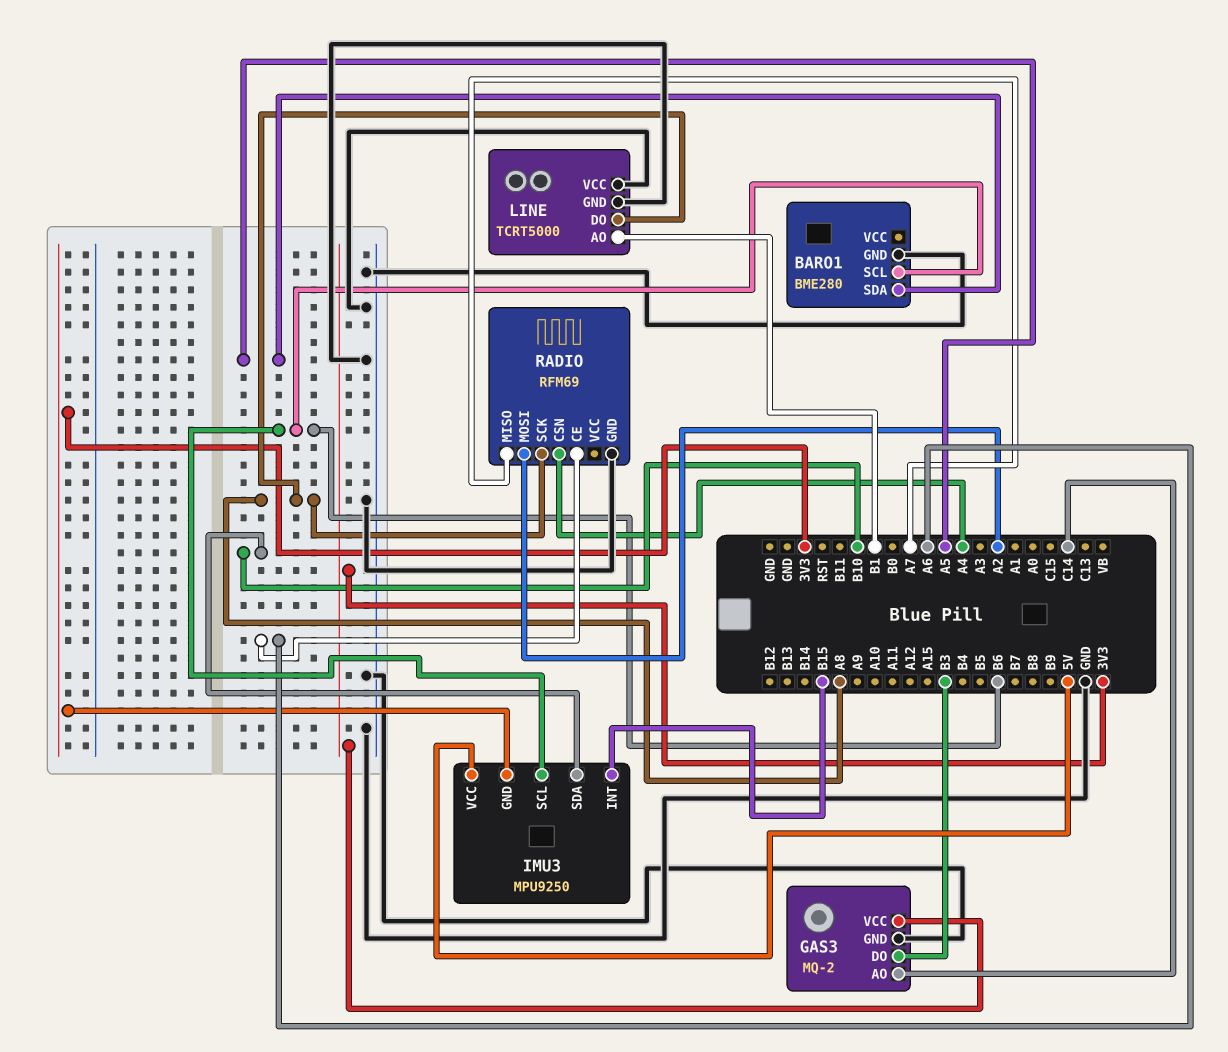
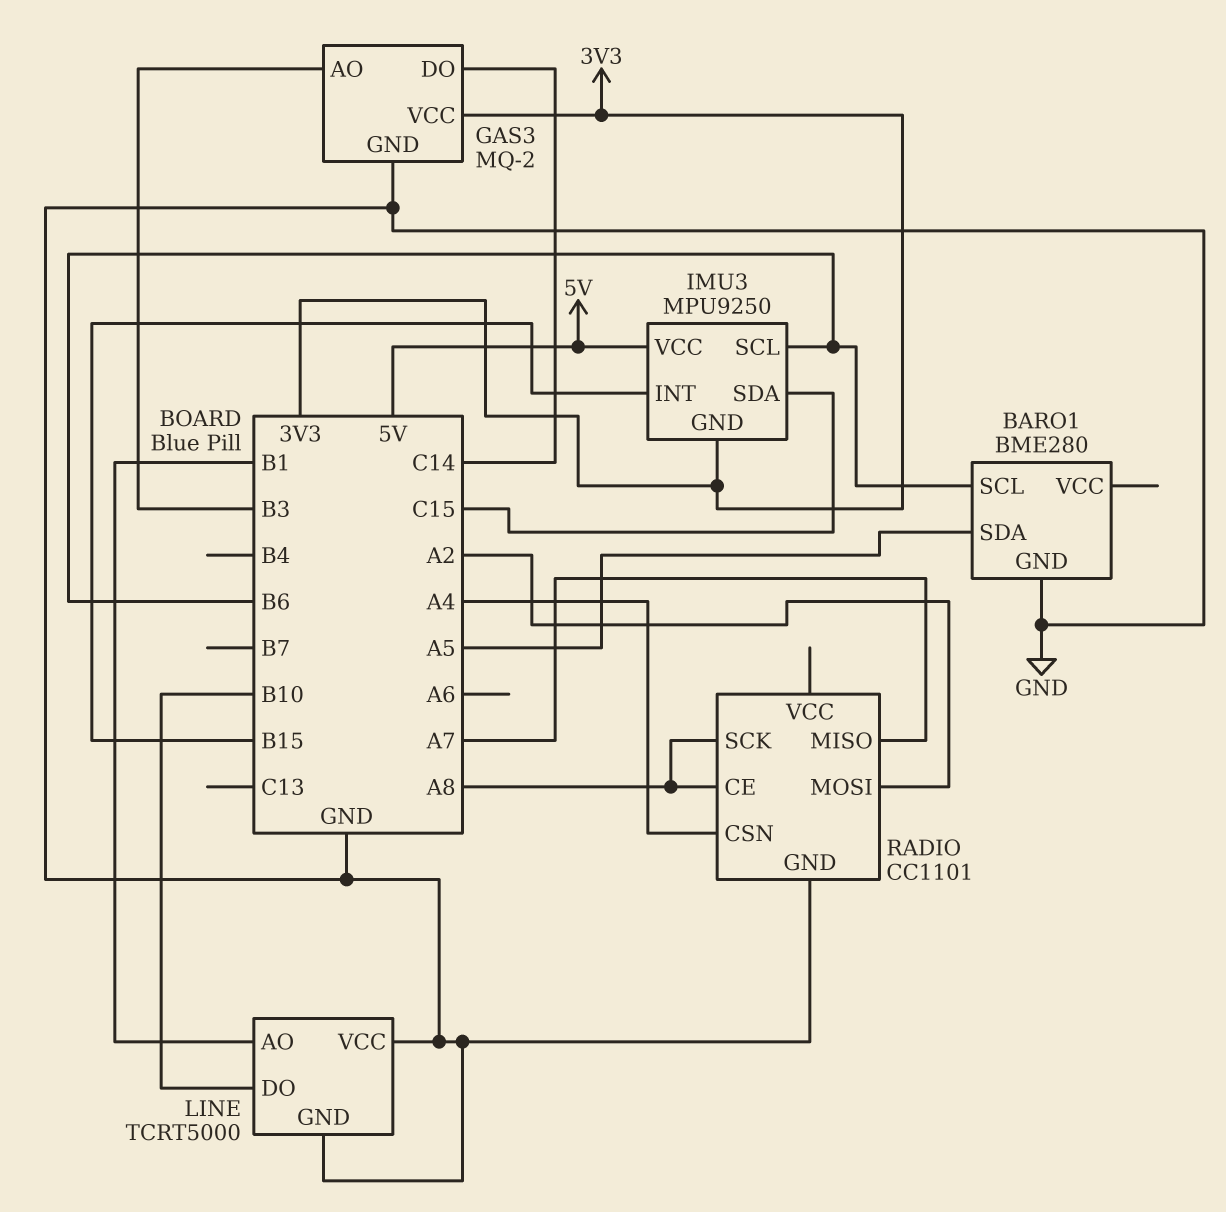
GAS3 pin AO: C14 -> B3
GAS3 pin DO: B3 -> C14
IMU3 pin SDA: B10 -> C15
LINE pin DO: A8 -> B10
RADIO: RFM69 -> CC1101
RADIO pin CE: A6 -> A8

